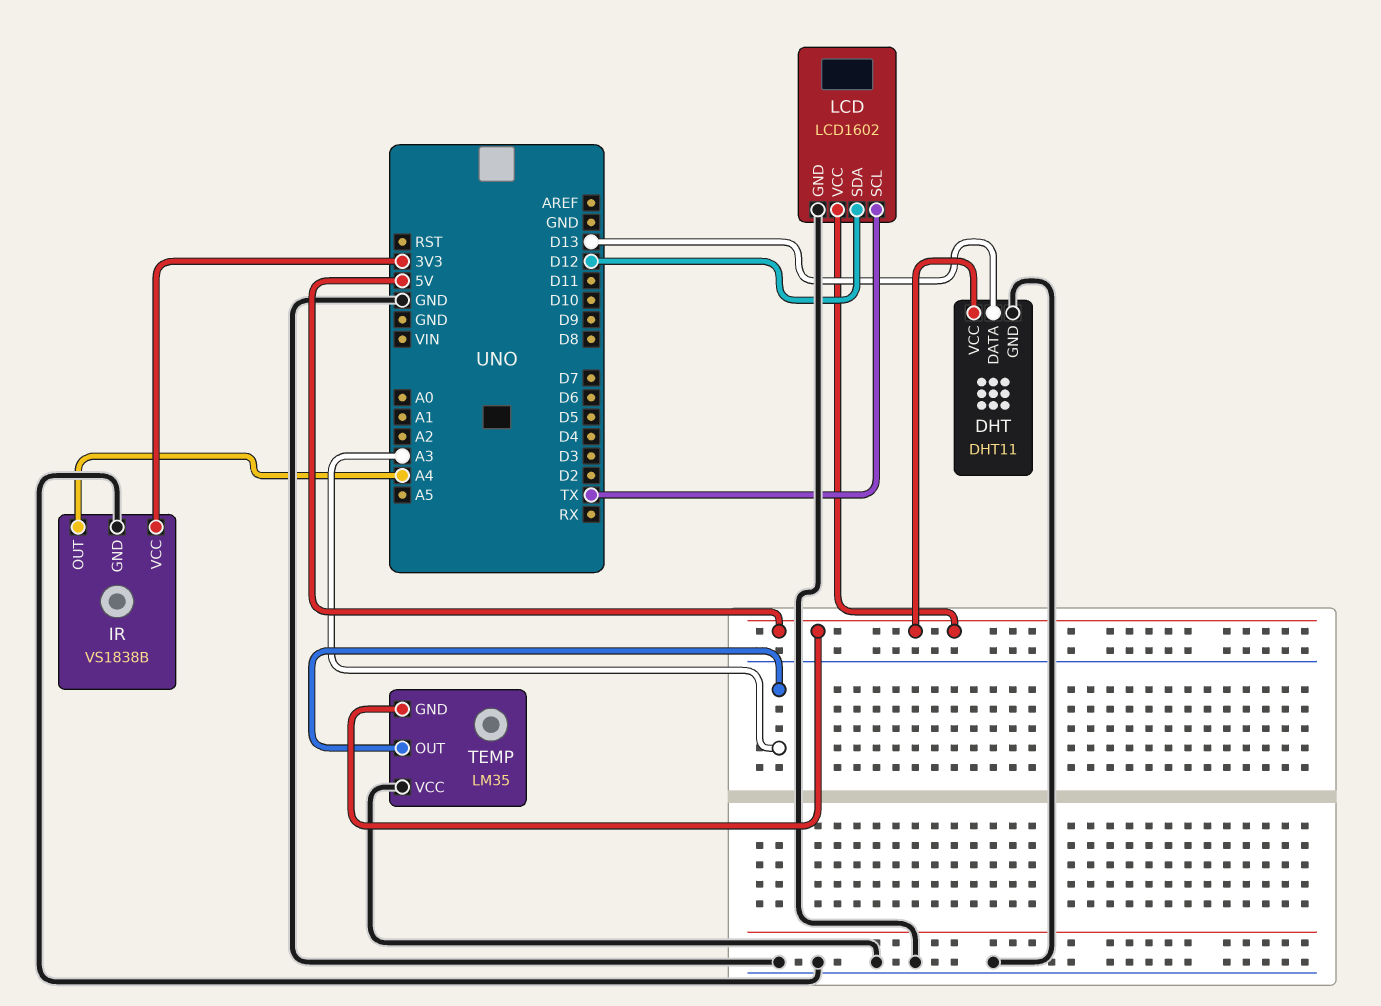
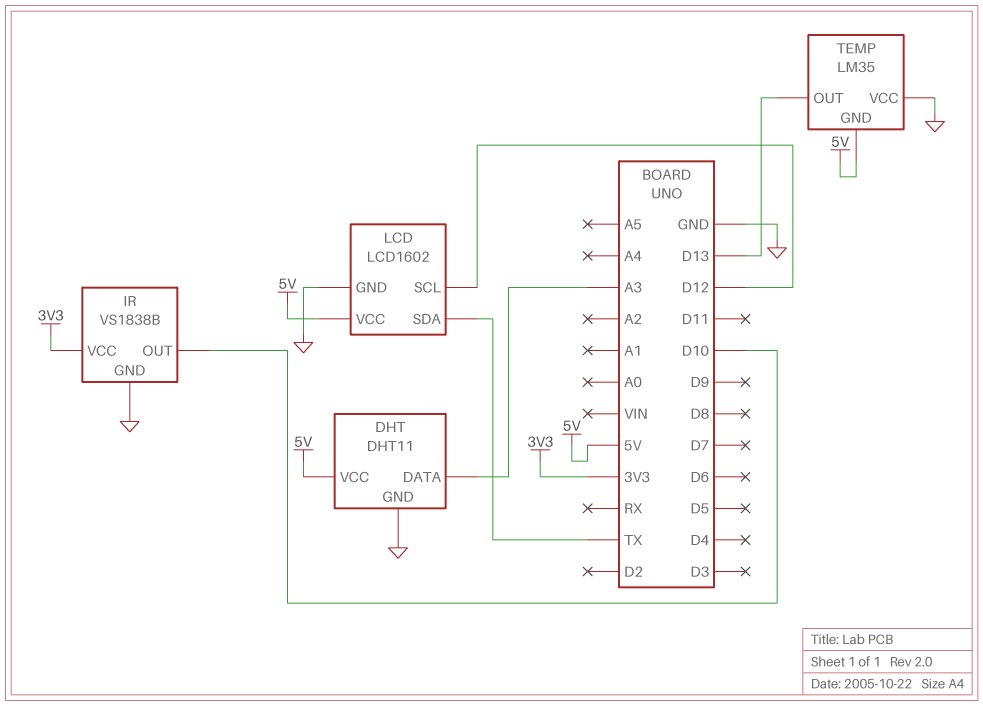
DHT pin DATA: D13 -> A3
IR pin OUT: A4 -> D10
LCD pin SCL: TX -> D12
LCD pin SDA: D12 -> TX
TEMP pin OUT: A3 -> D13

